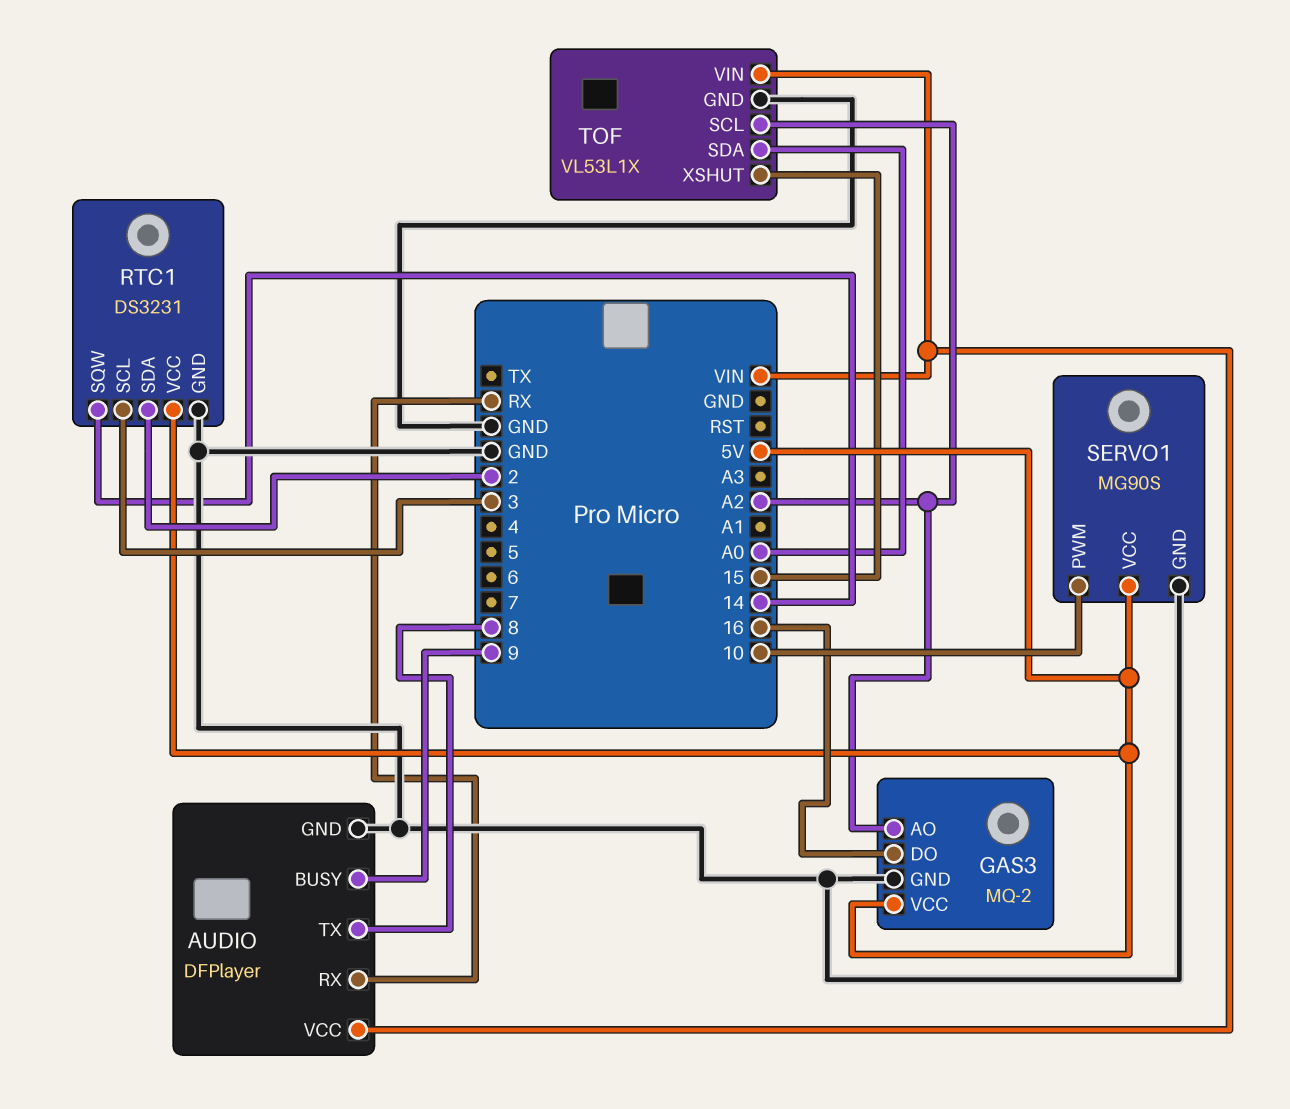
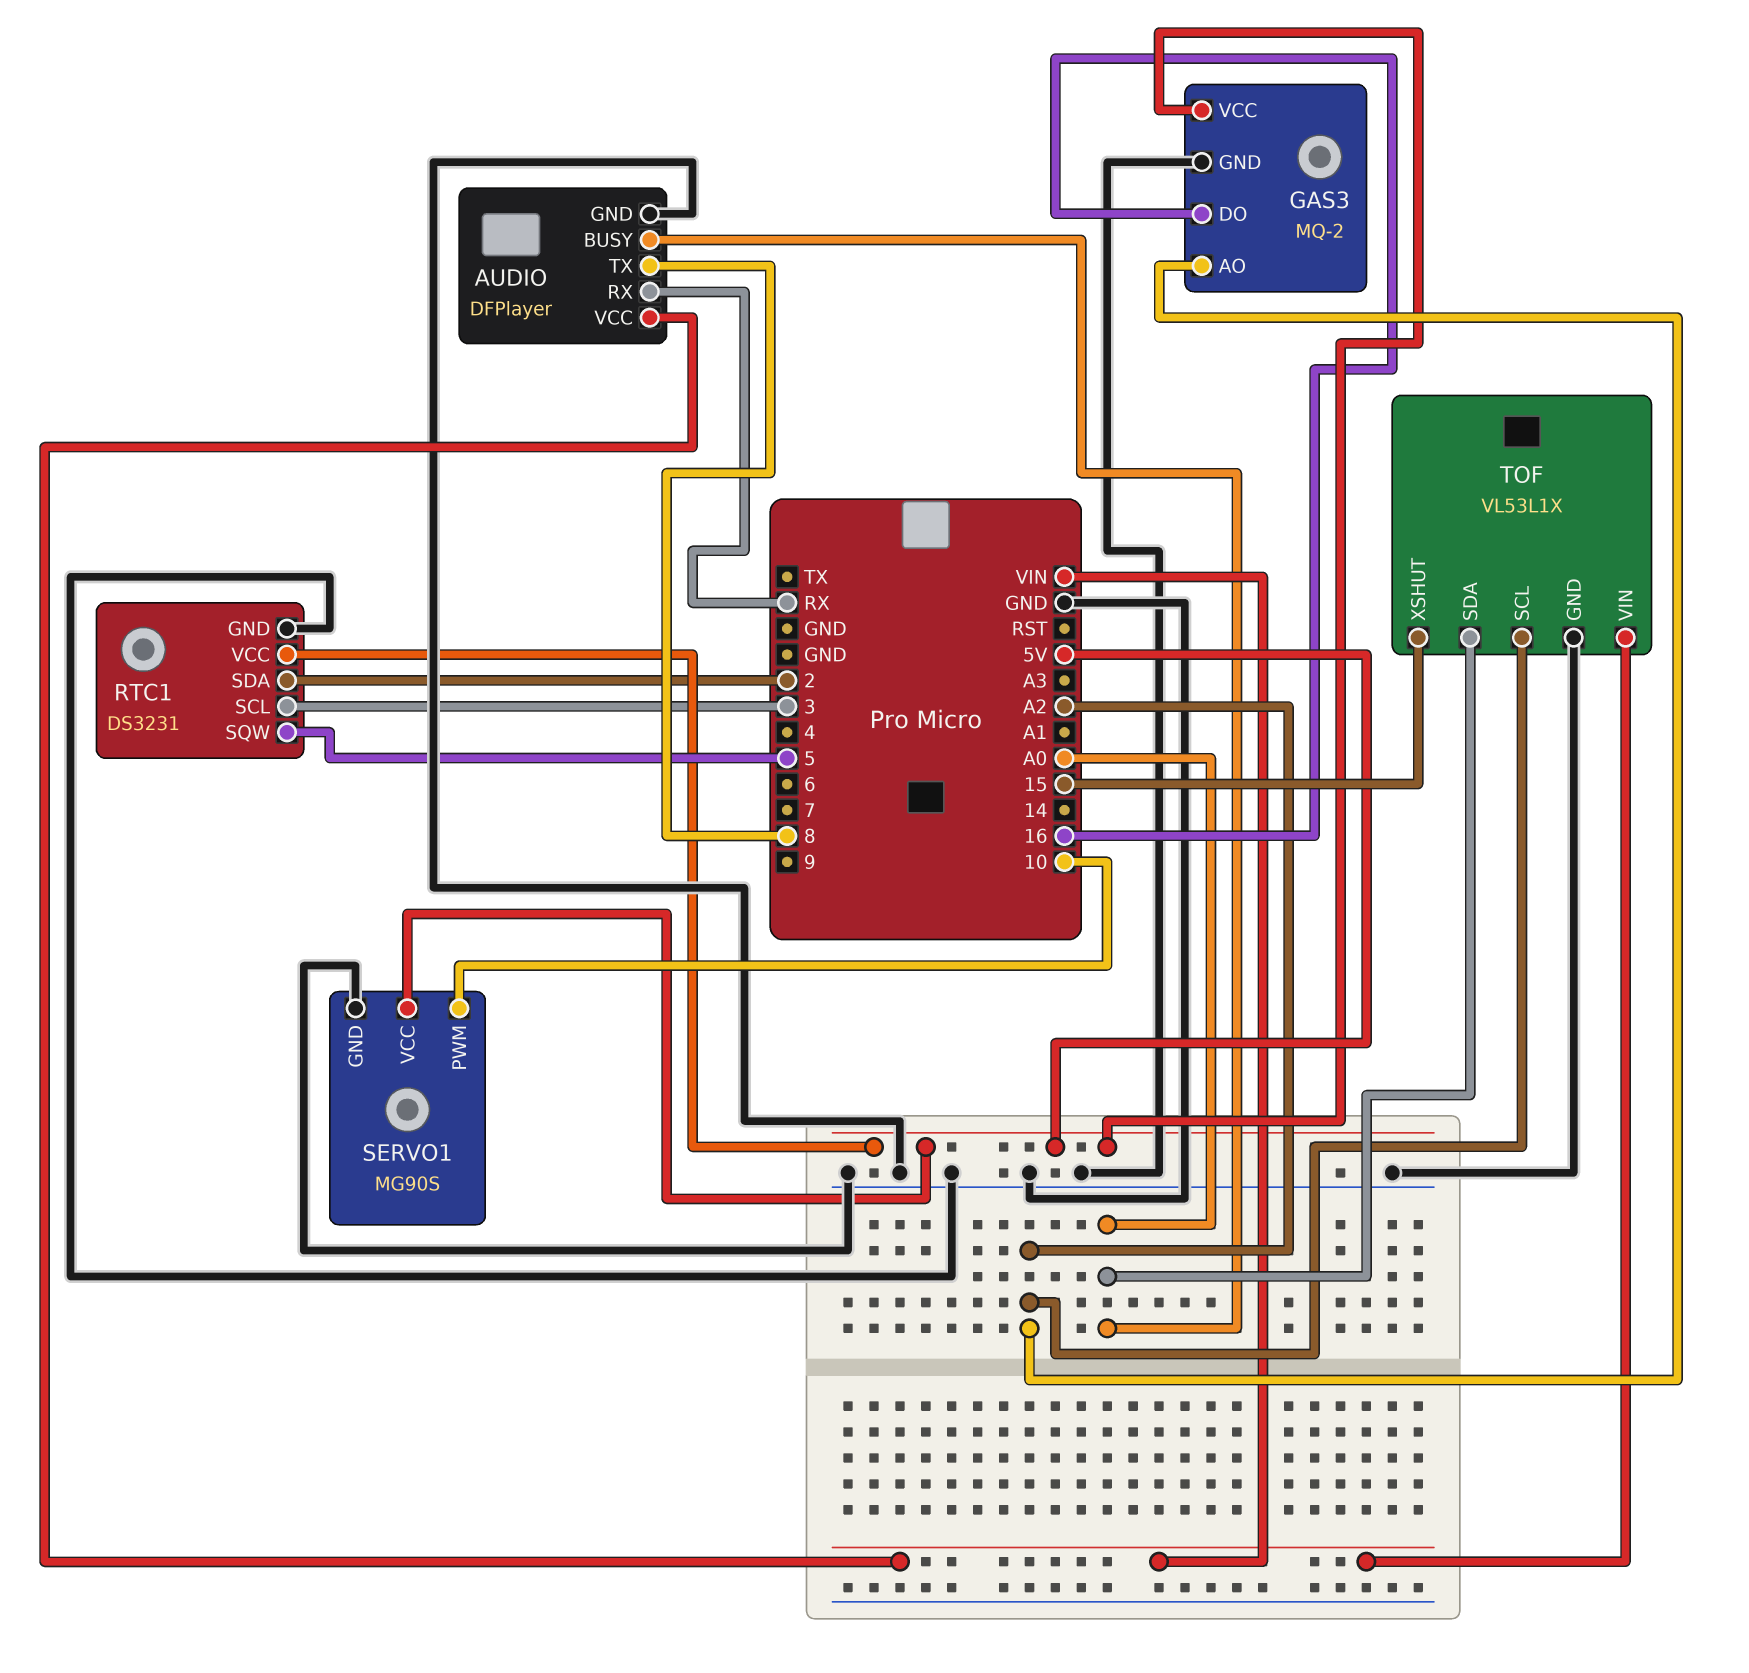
AUDIO pin BUSY: 9 -> A0
RTC1 pin SQW: 14 -> 5

